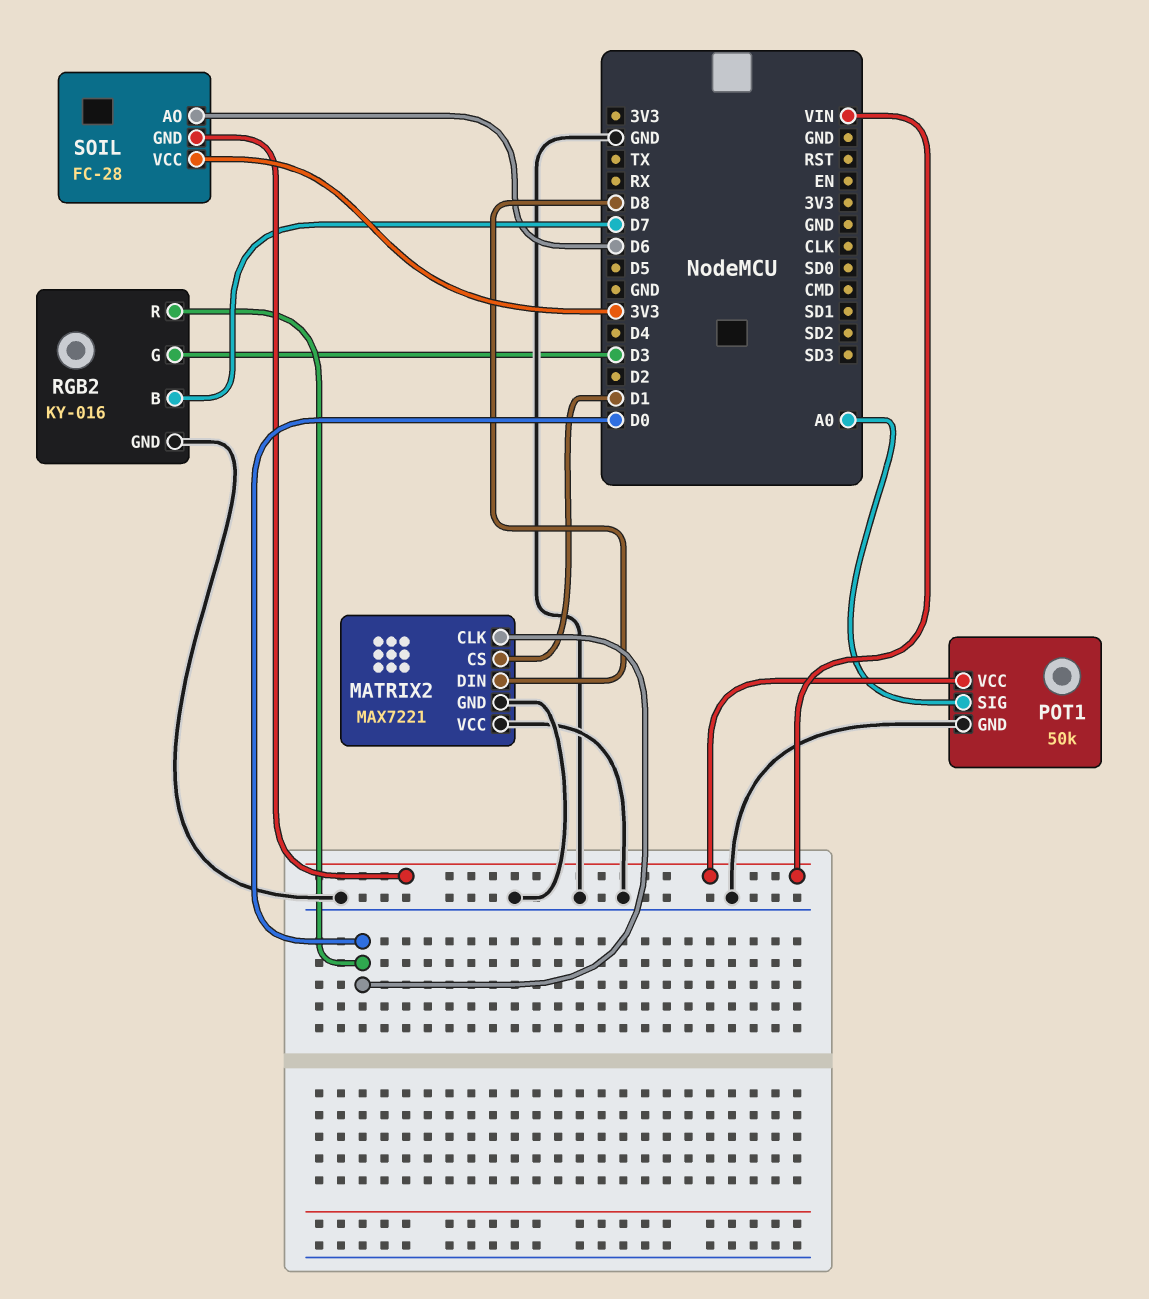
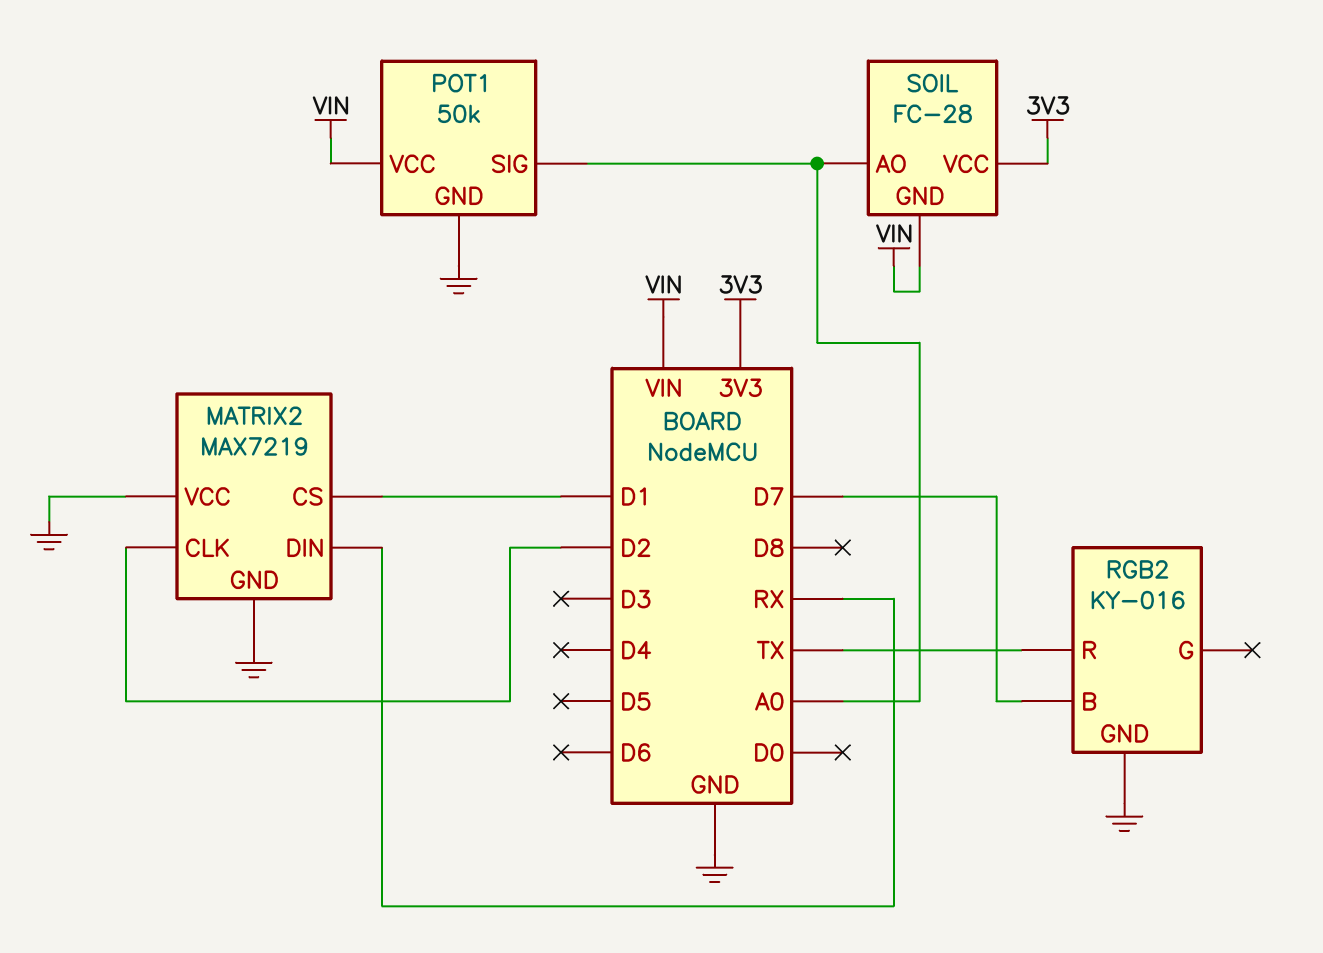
MATRIX2: MAX7221 -> MAX7219
MATRIX2 pin CLK: D0 -> D2
MATRIX2 pin DIN: D8 -> RX
RGB2 pin G: D3 -> none
RGB2 pin R: D0 -> TX
SOIL pin AO: D6 -> A0

